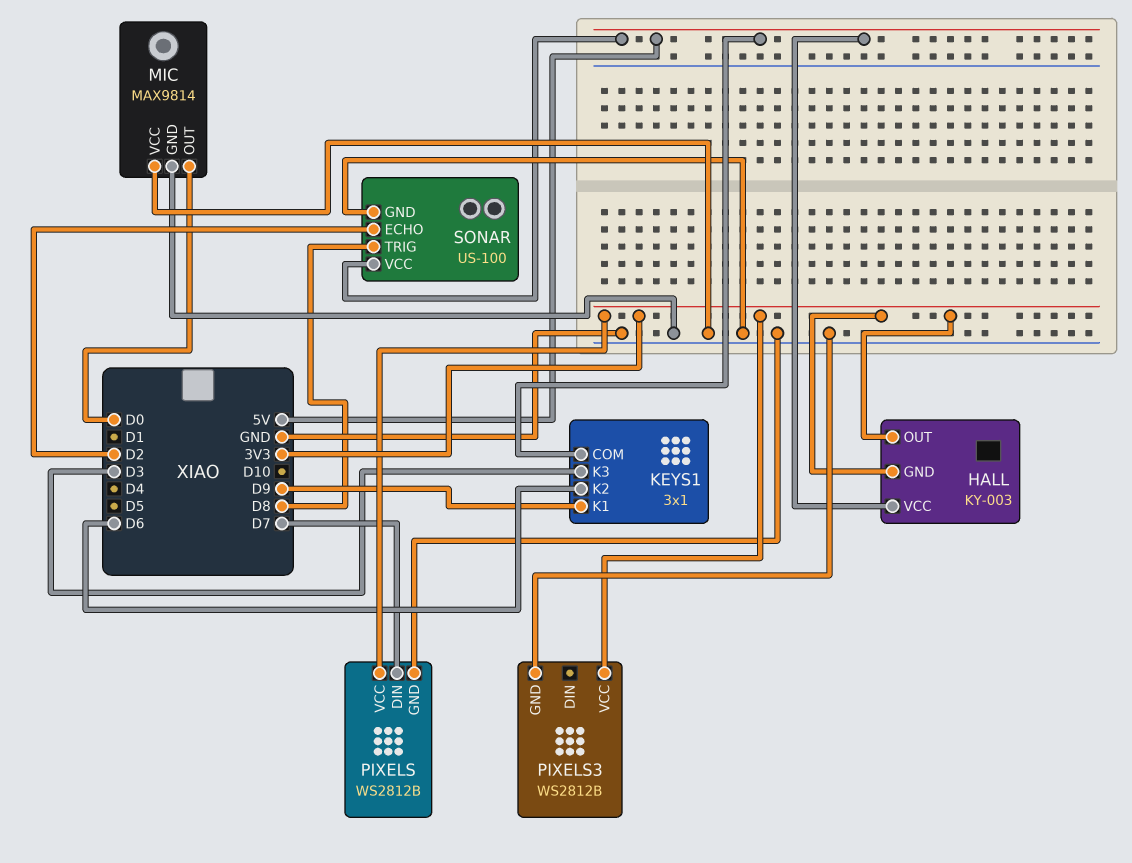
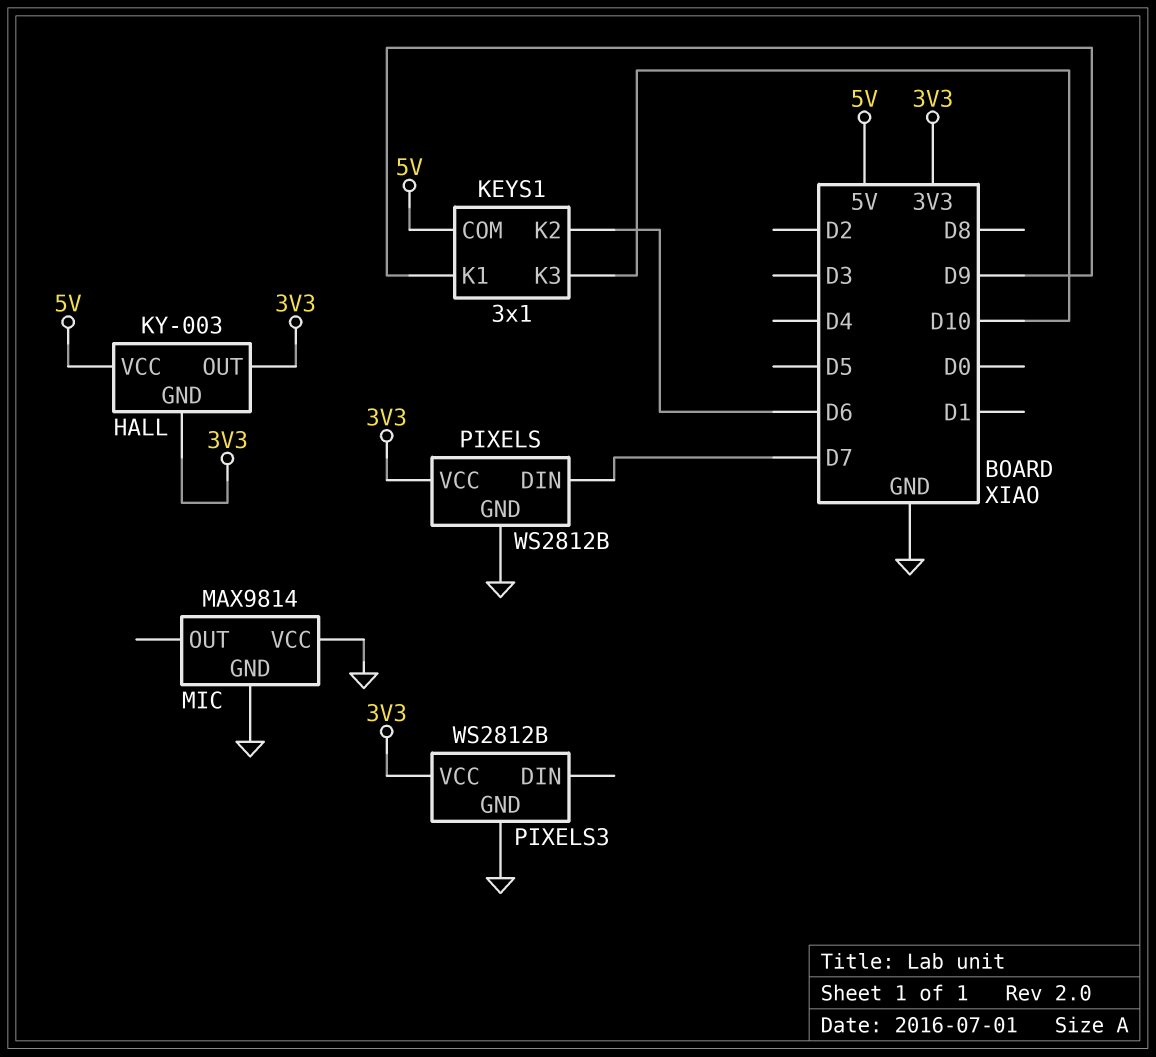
KEYS1 pin K3: D3 -> D10
MIC pin OUT: D0 -> none
SONAR: US-100 -> none
SONAR pin ECHO: D2 -> none
SONAR pin GND: GND -> none
SONAR pin TRIG: D8 -> none
SONAR pin VCC: 5V -> none

